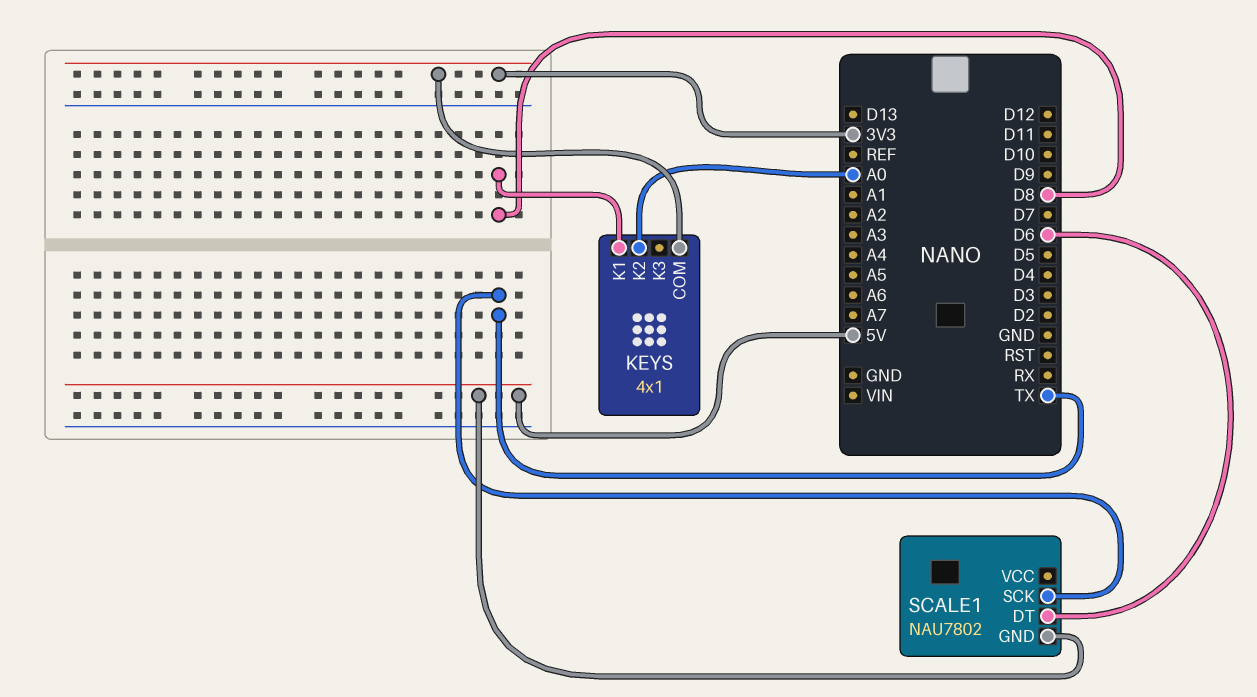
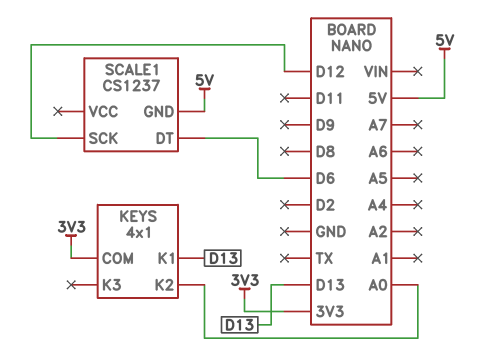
KEYS pin K1: D8 -> D13
SCALE1: NAU7802 -> CS1237
SCALE1 pin SCK: TX -> D12

